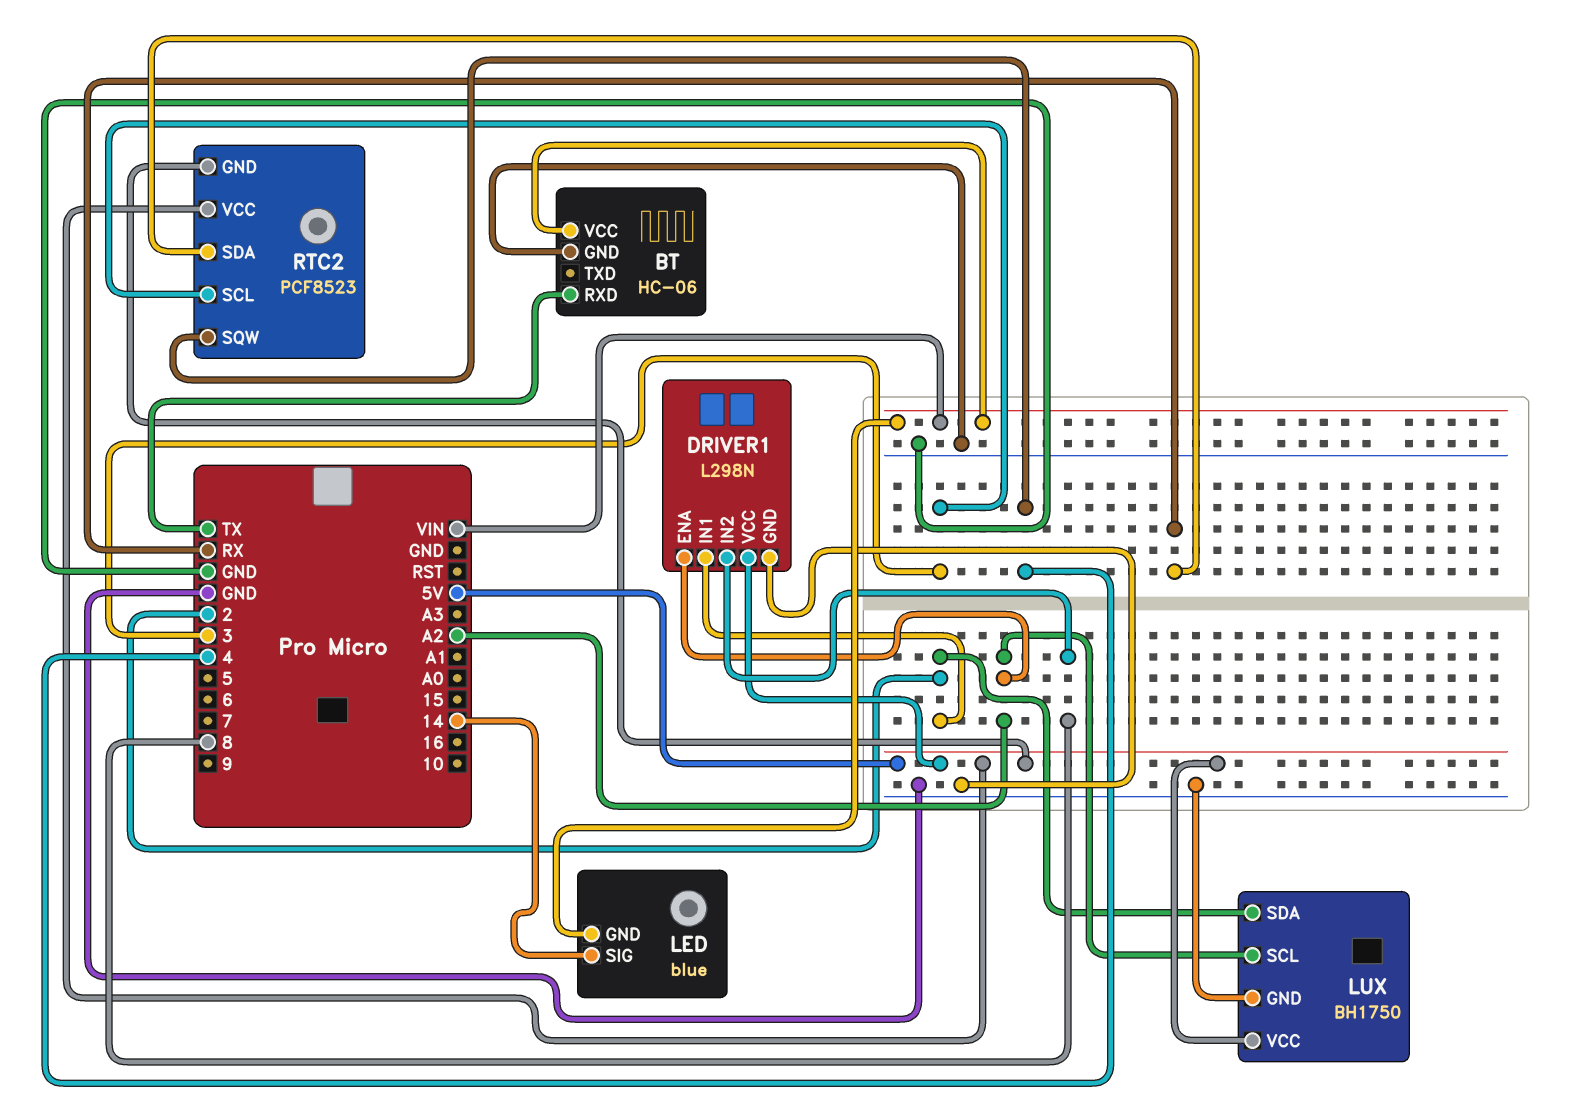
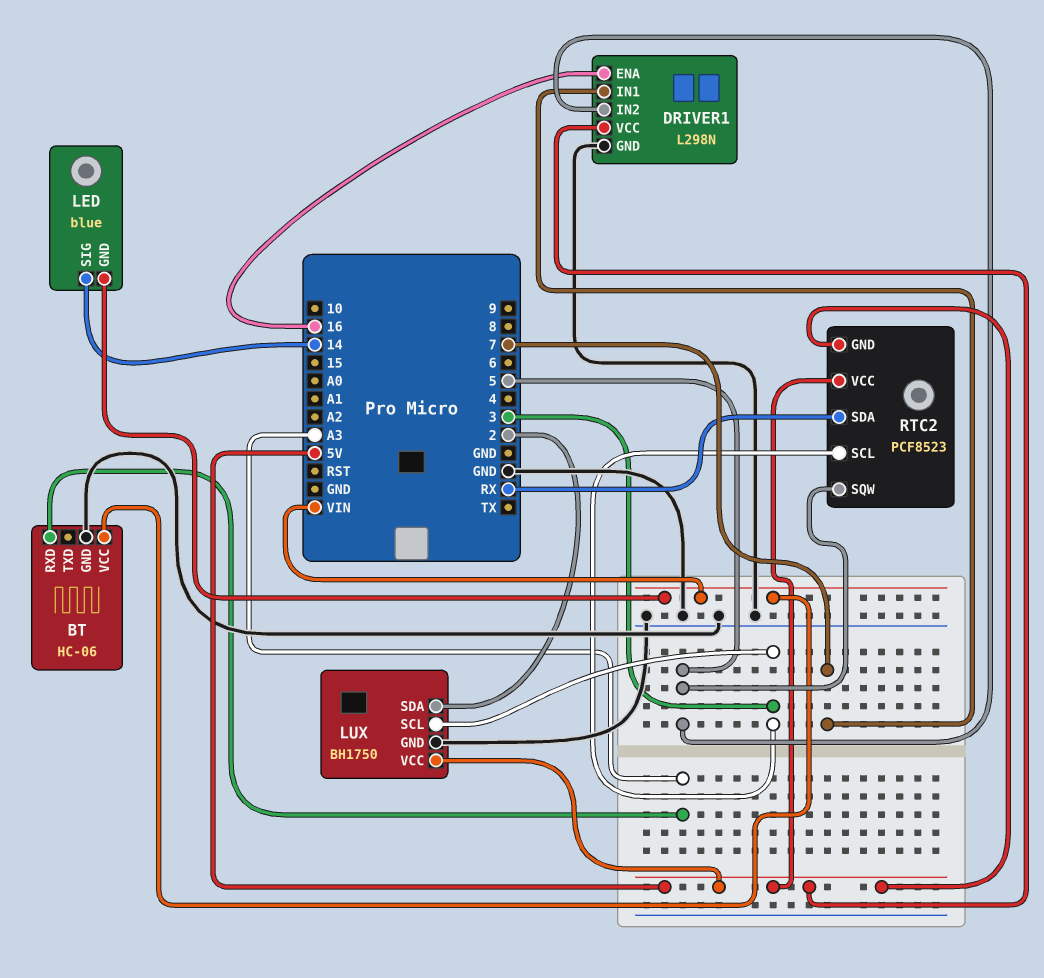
BT pin RXD: TX -> A3
DRIVER1 pin ENA: A2 -> 16
DRIVER1 pin IN1: 2 -> 7
DRIVER1 pin IN2: 8 -> 5
LUX pin SCL: A2 -> 3
RTC2 pin SQW: 4 -> 5

